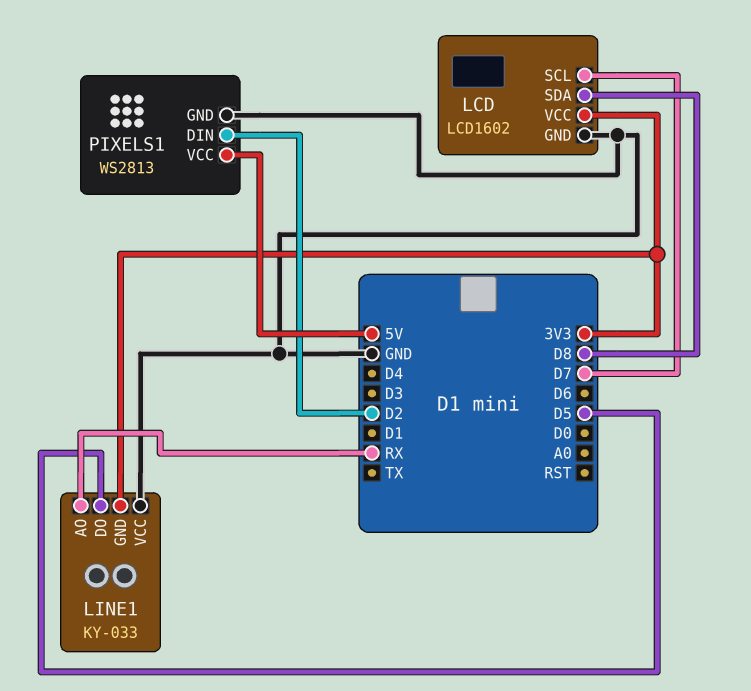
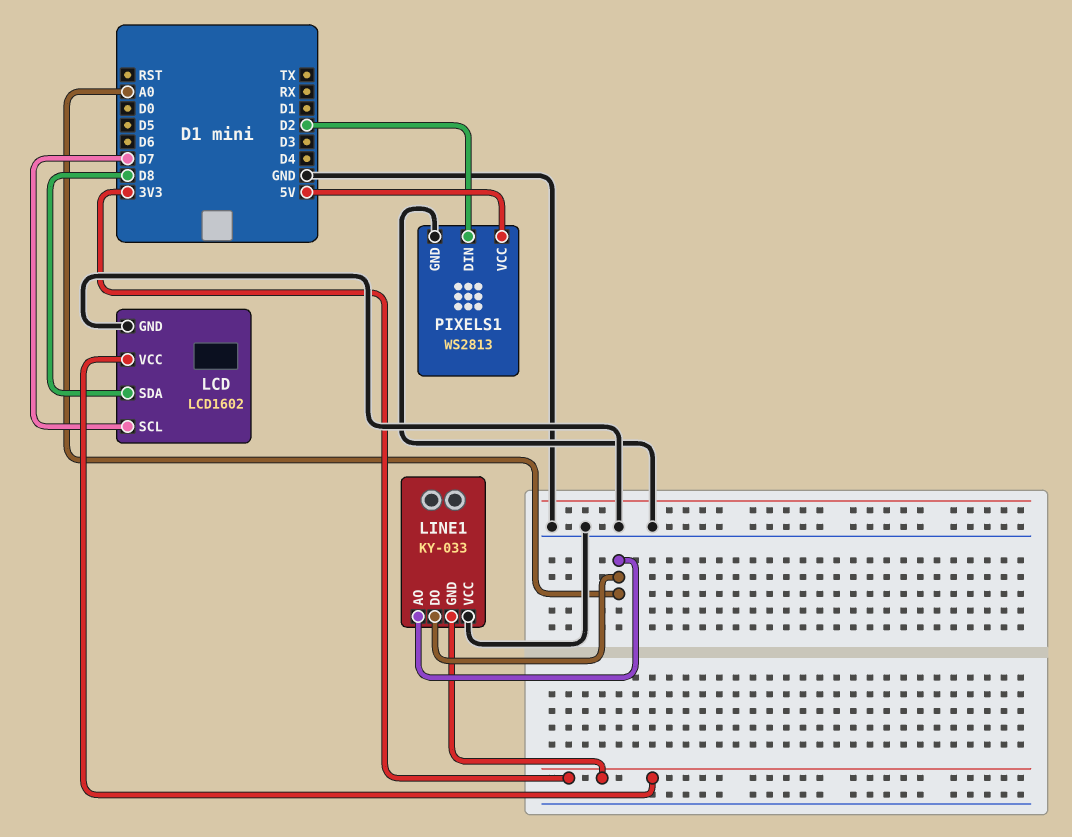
LINE1 pin AO: RX -> A0
LINE1 pin DO: D5 -> A0

